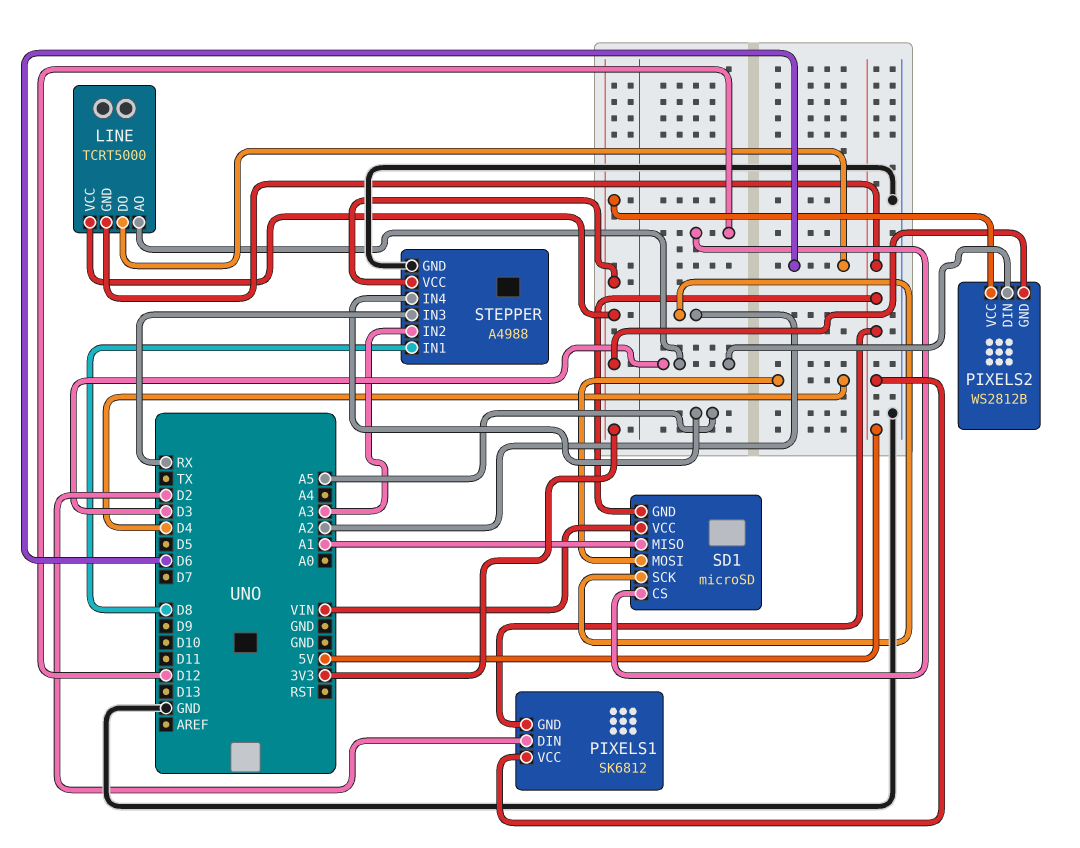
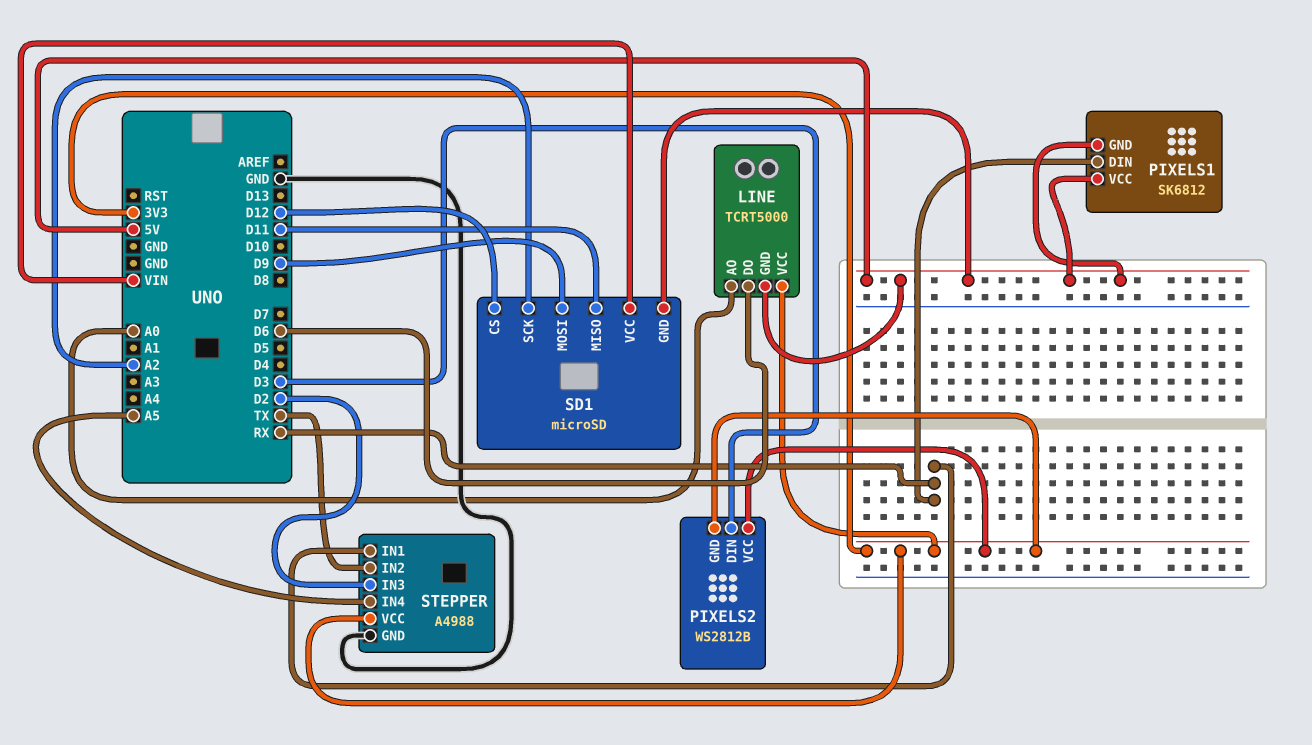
LINE pin AO: D3 -> A0
PIXELS1 pin DIN: D2 -> RX
SD1 pin MISO: A1 -> D11
SD1 pin MOSI: D4 -> D9
STEPPER pin IN1: D8 -> RX
STEPPER pin IN2: A3 -> TX
STEPPER pin IN3: RX -> D2

